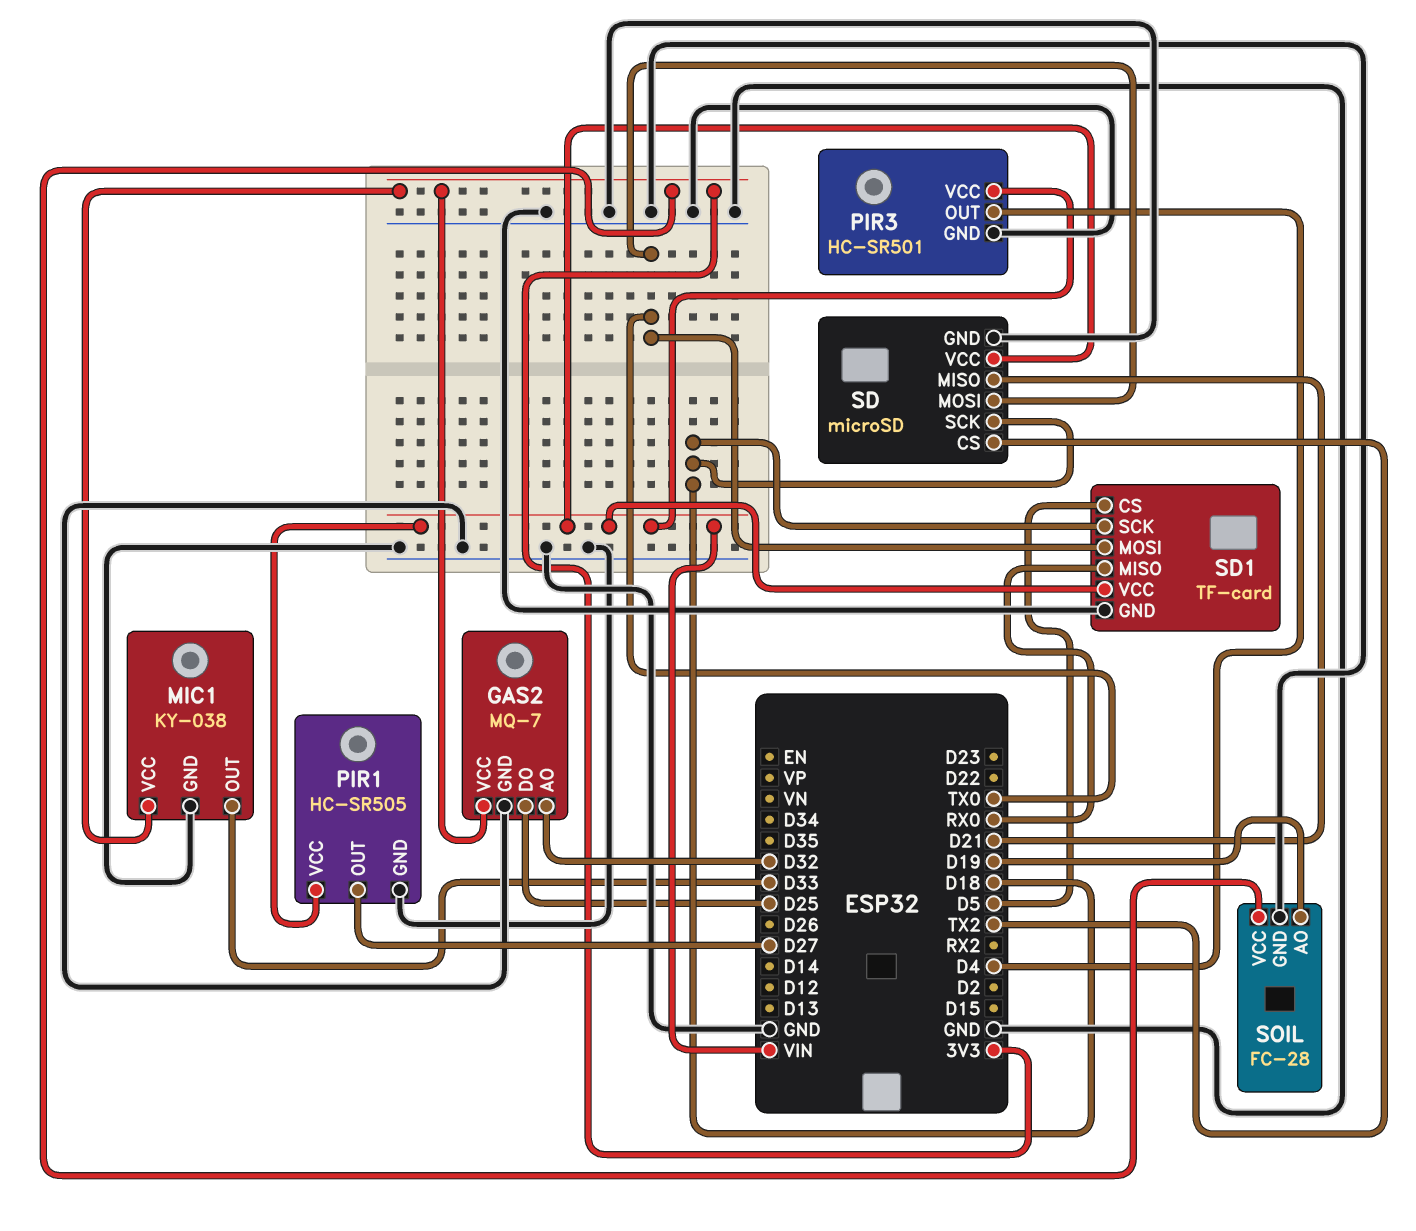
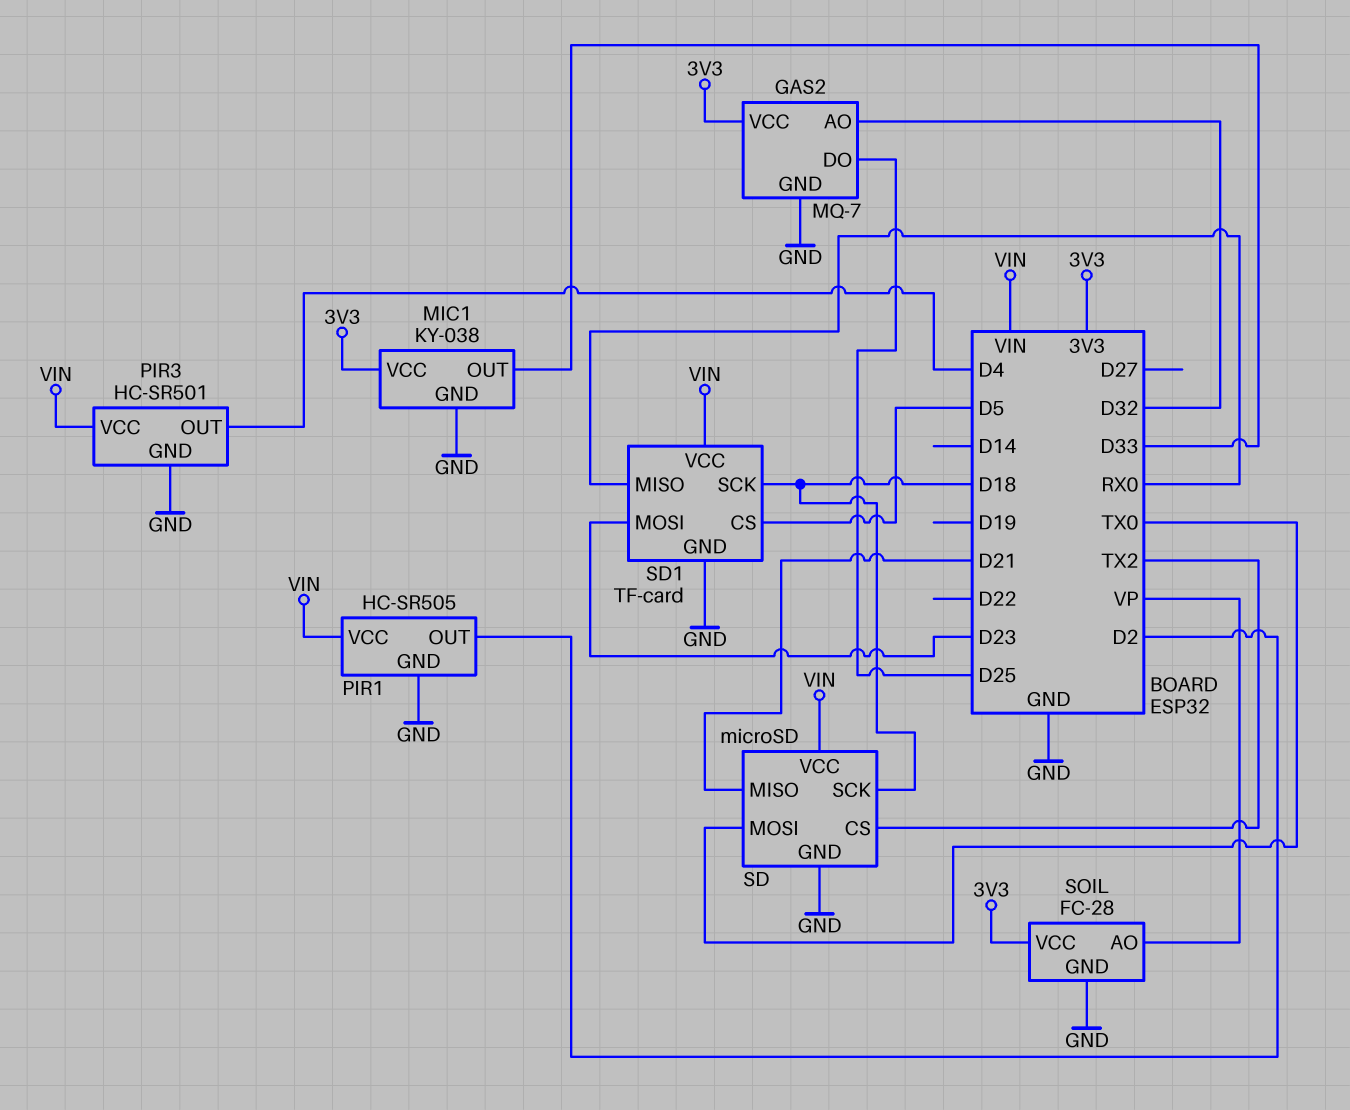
PIR1 pin OUT: D27 -> D2
SD1 pin MOSI: TX0 -> D23
SOIL pin AO: D19 -> VP

